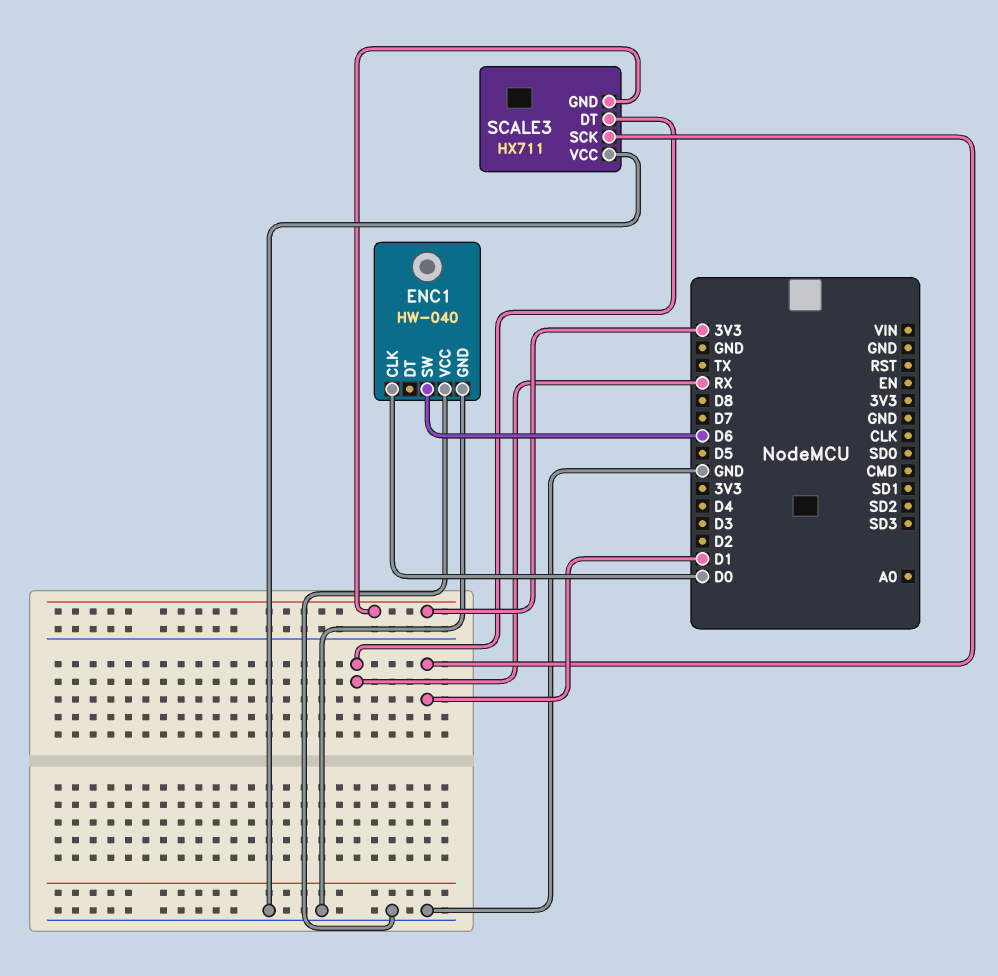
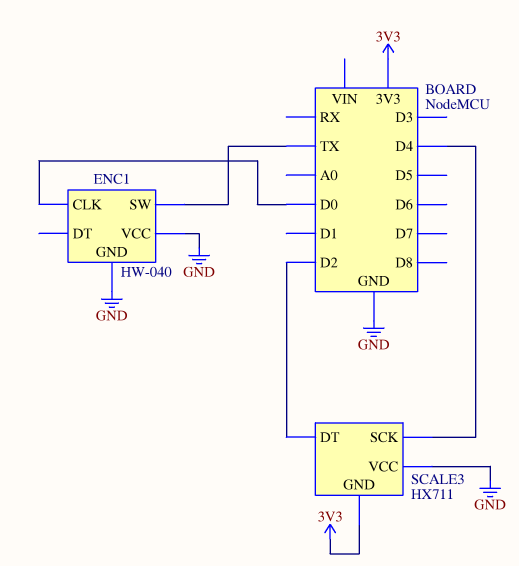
ENC1 pin SW: D6 -> TX
SCALE3 pin DT: RX -> D2
SCALE3 pin SCK: D1 -> D4

